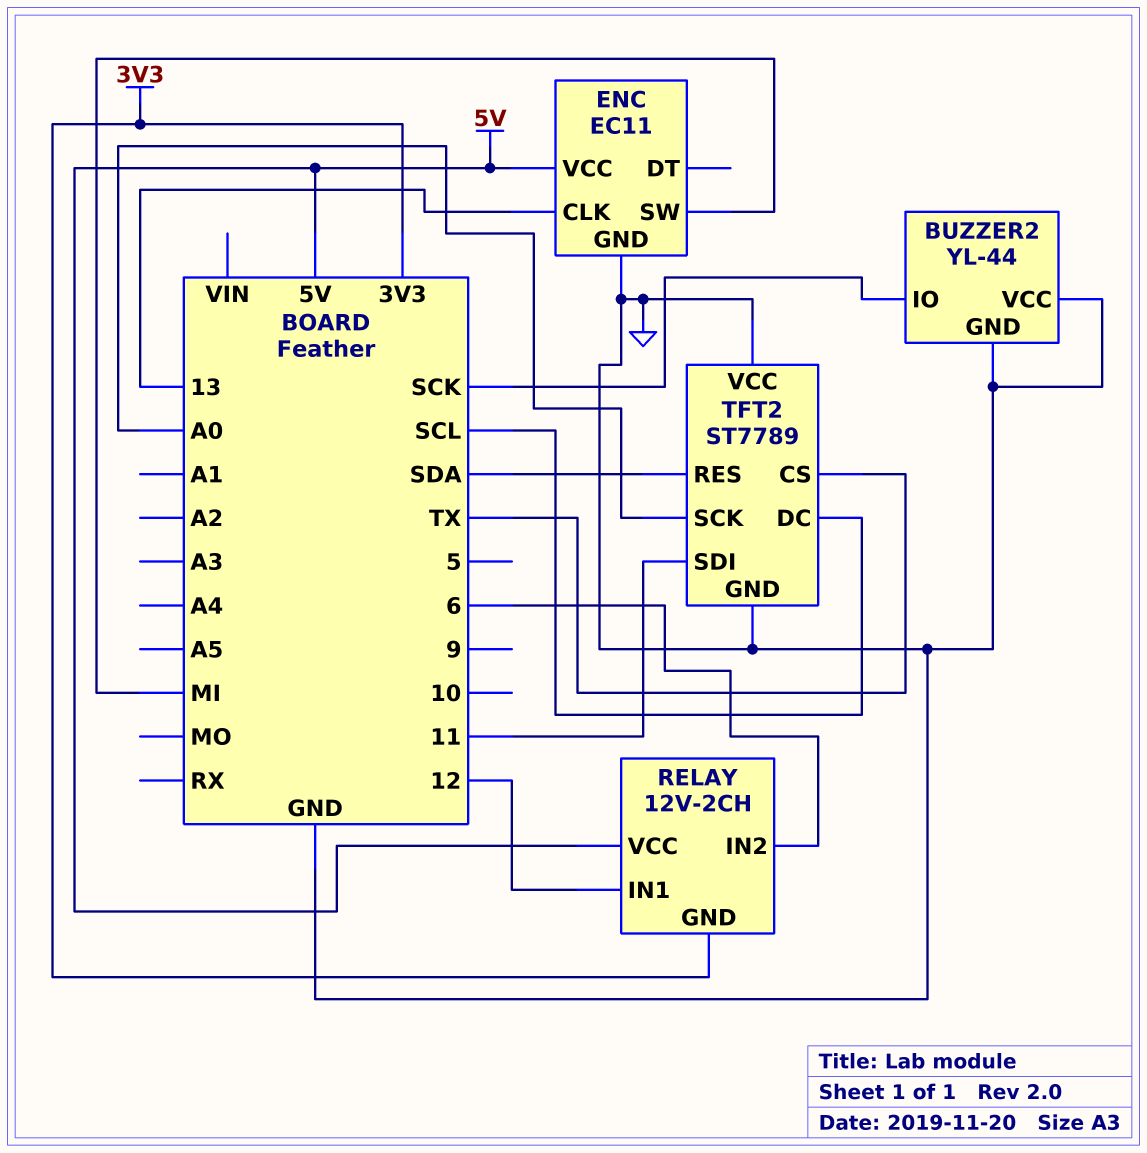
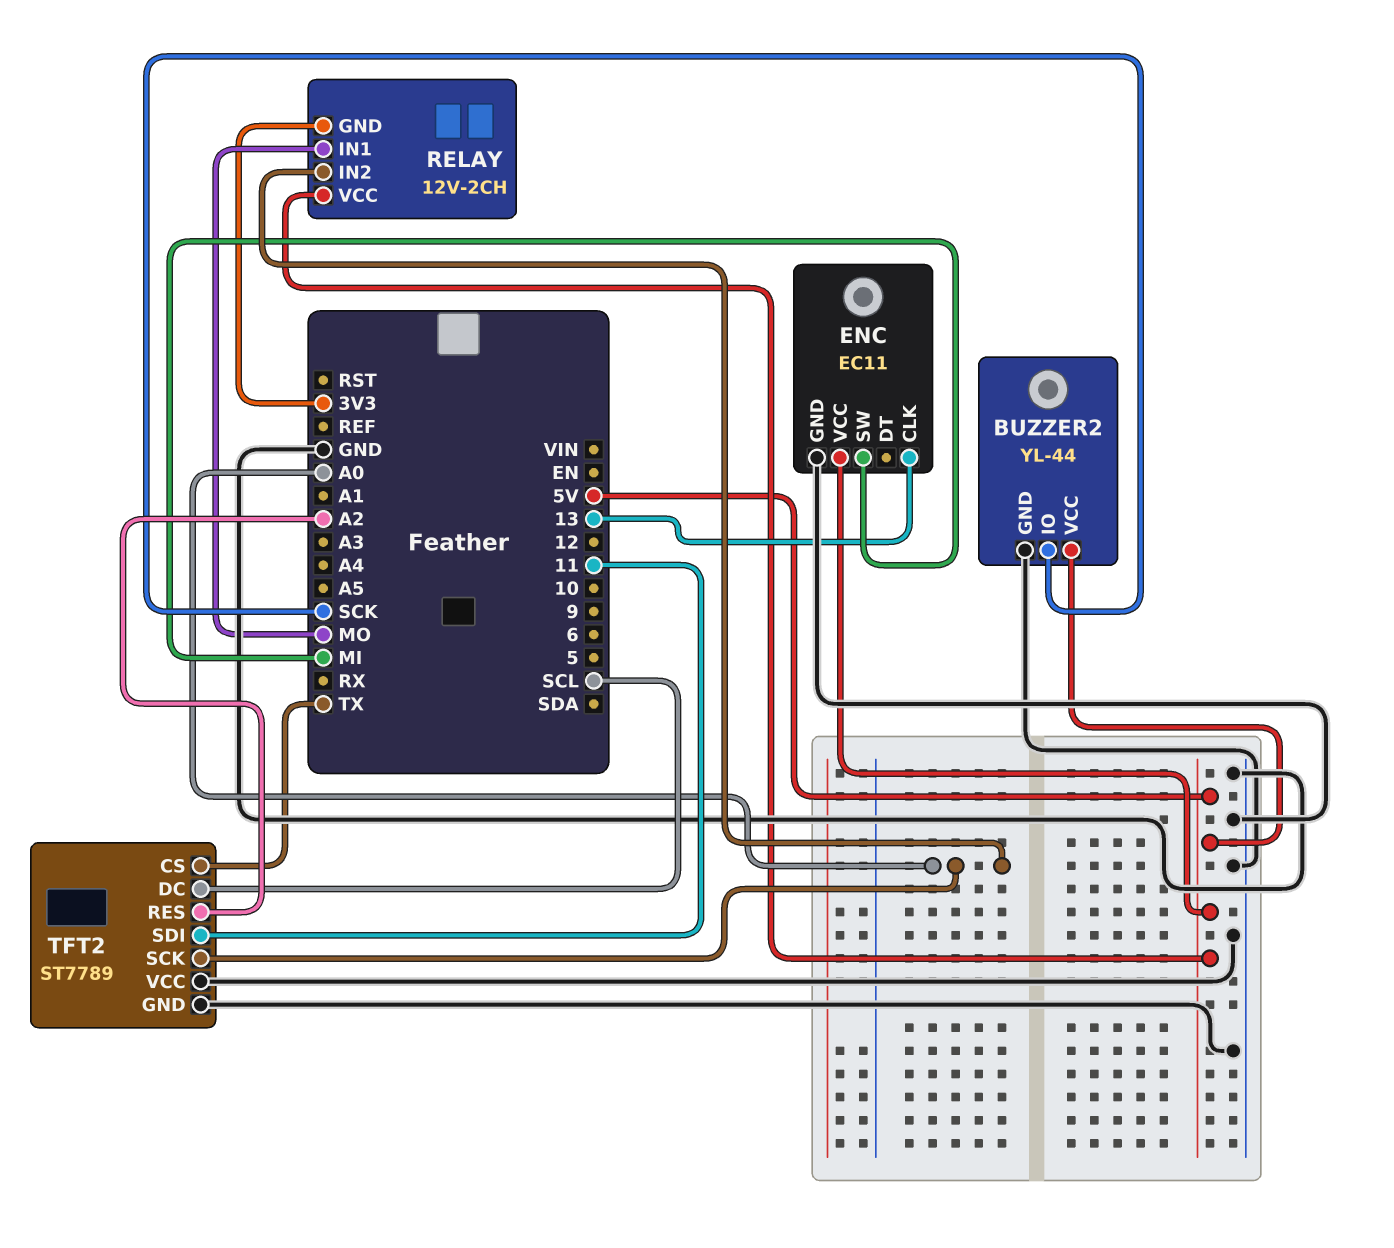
BUZZER2 pin VCC: GND -> 5V
RELAY pin IN1: 12 -> MO
RELAY pin IN2: 6 -> A0
TFT2 pin RES: SDA -> A2

